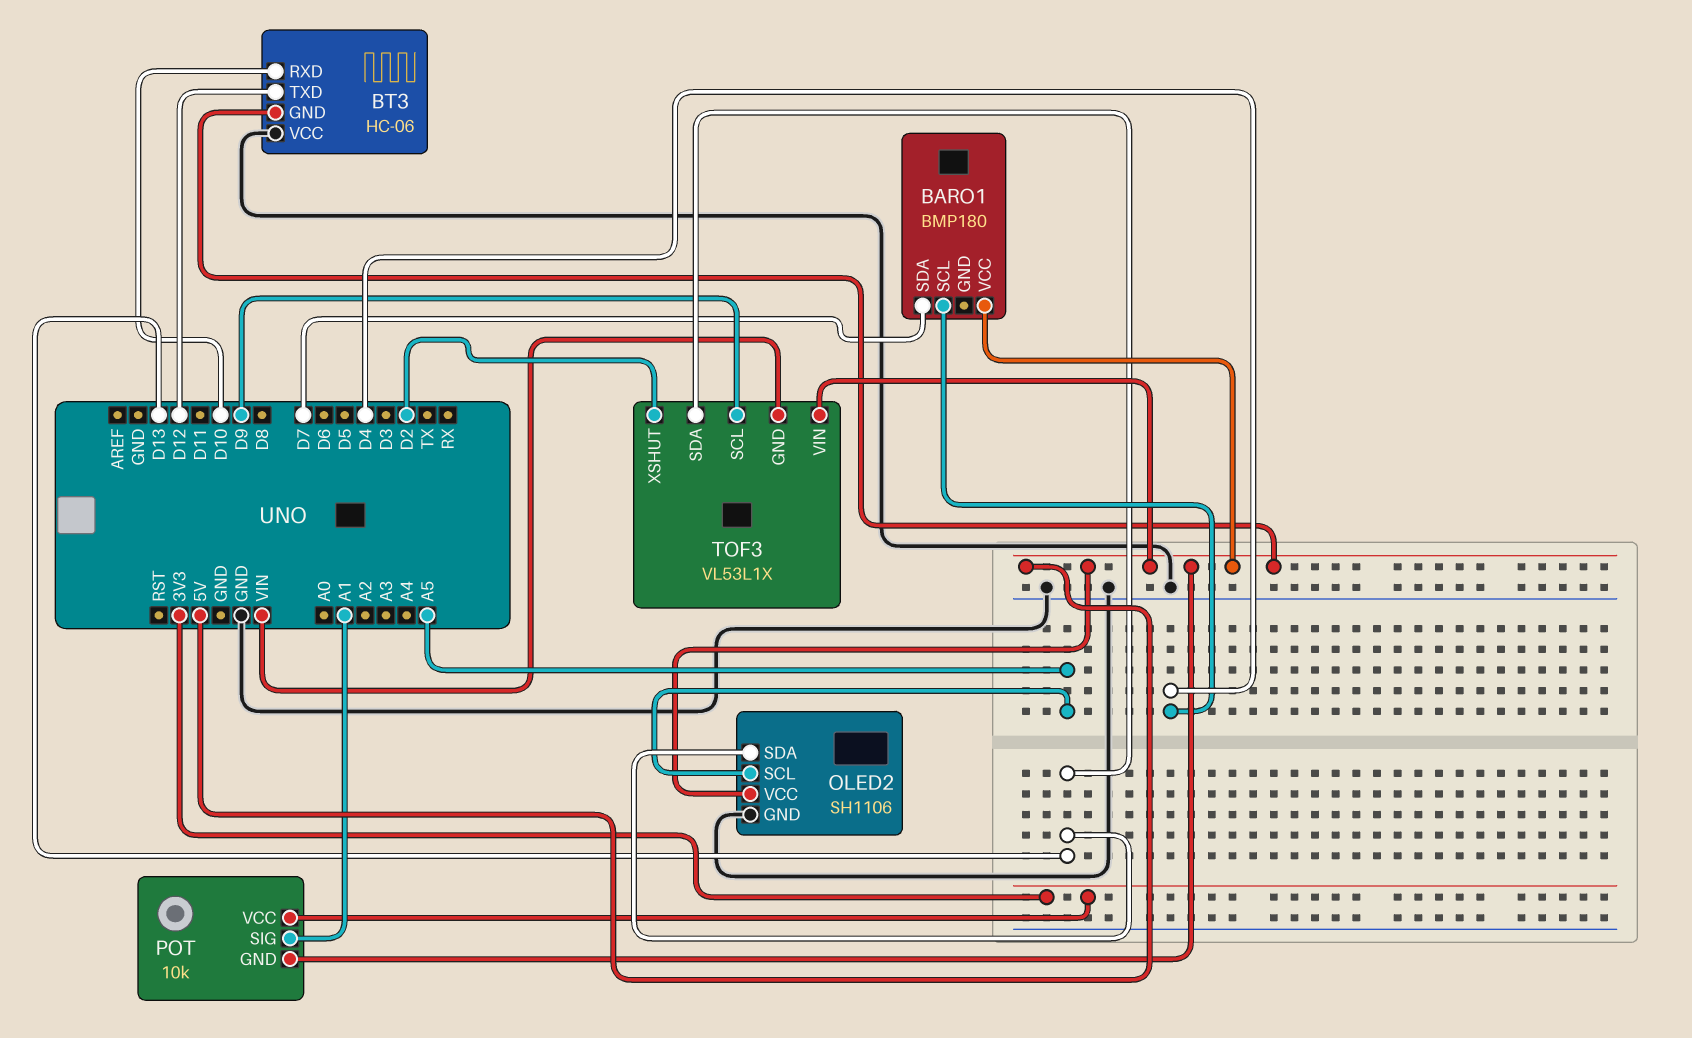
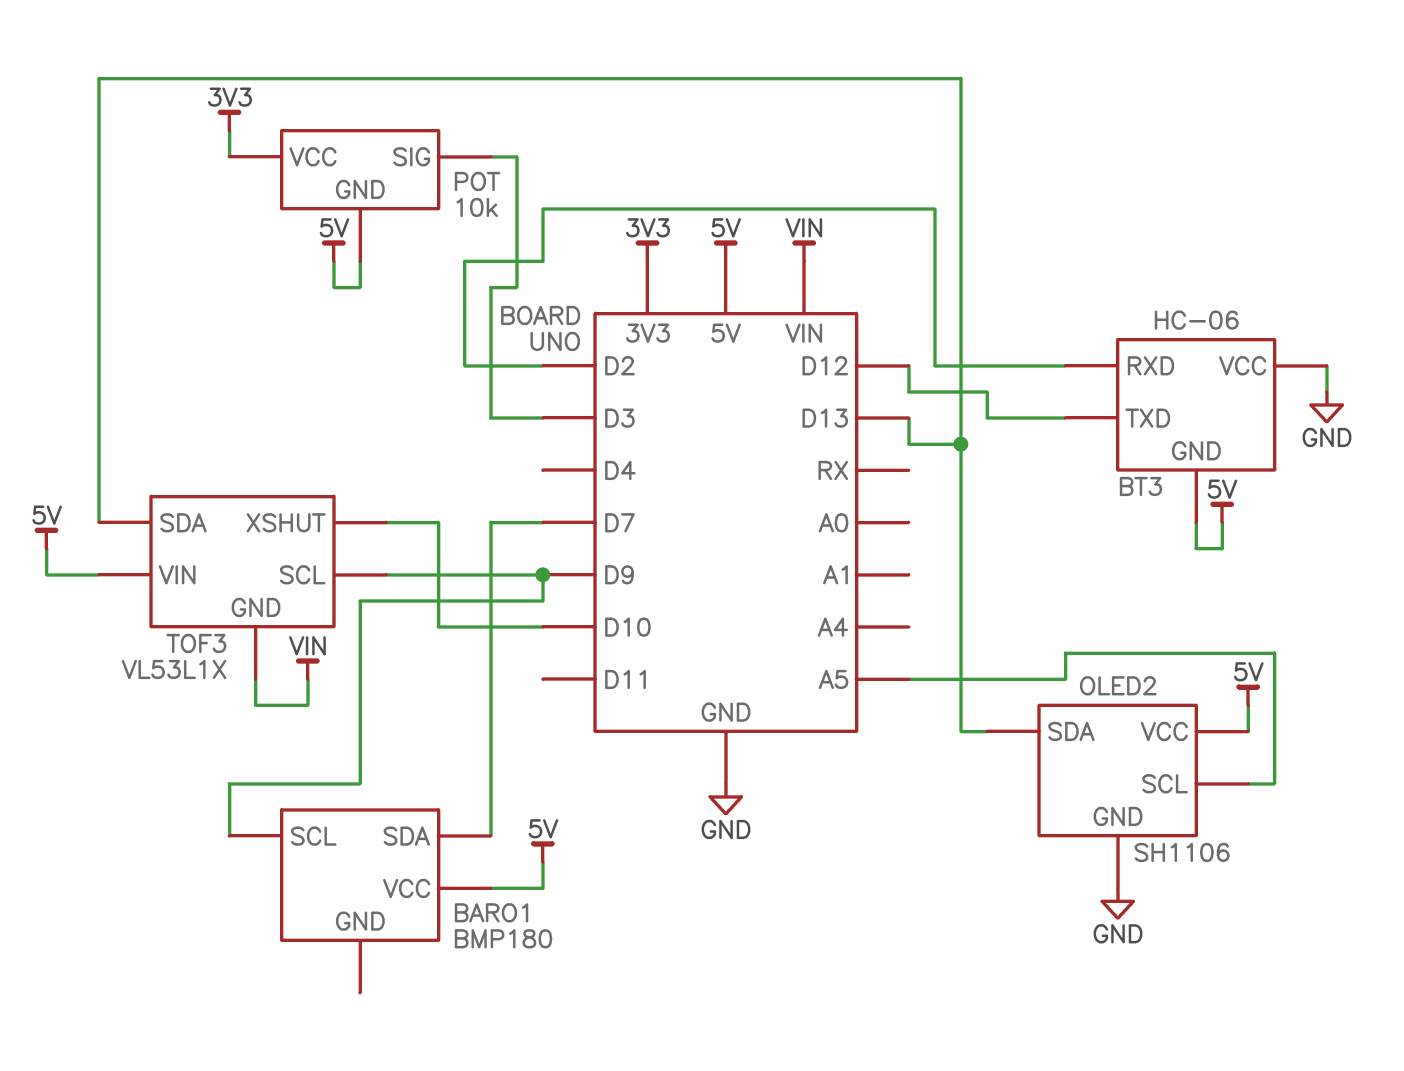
BARO1 pin SCL: D4 -> D9
BT3 pin RXD: D10 -> D2
POT pin SIG: A1 -> D3
TOF3 pin XSHUT: D2 -> D10

